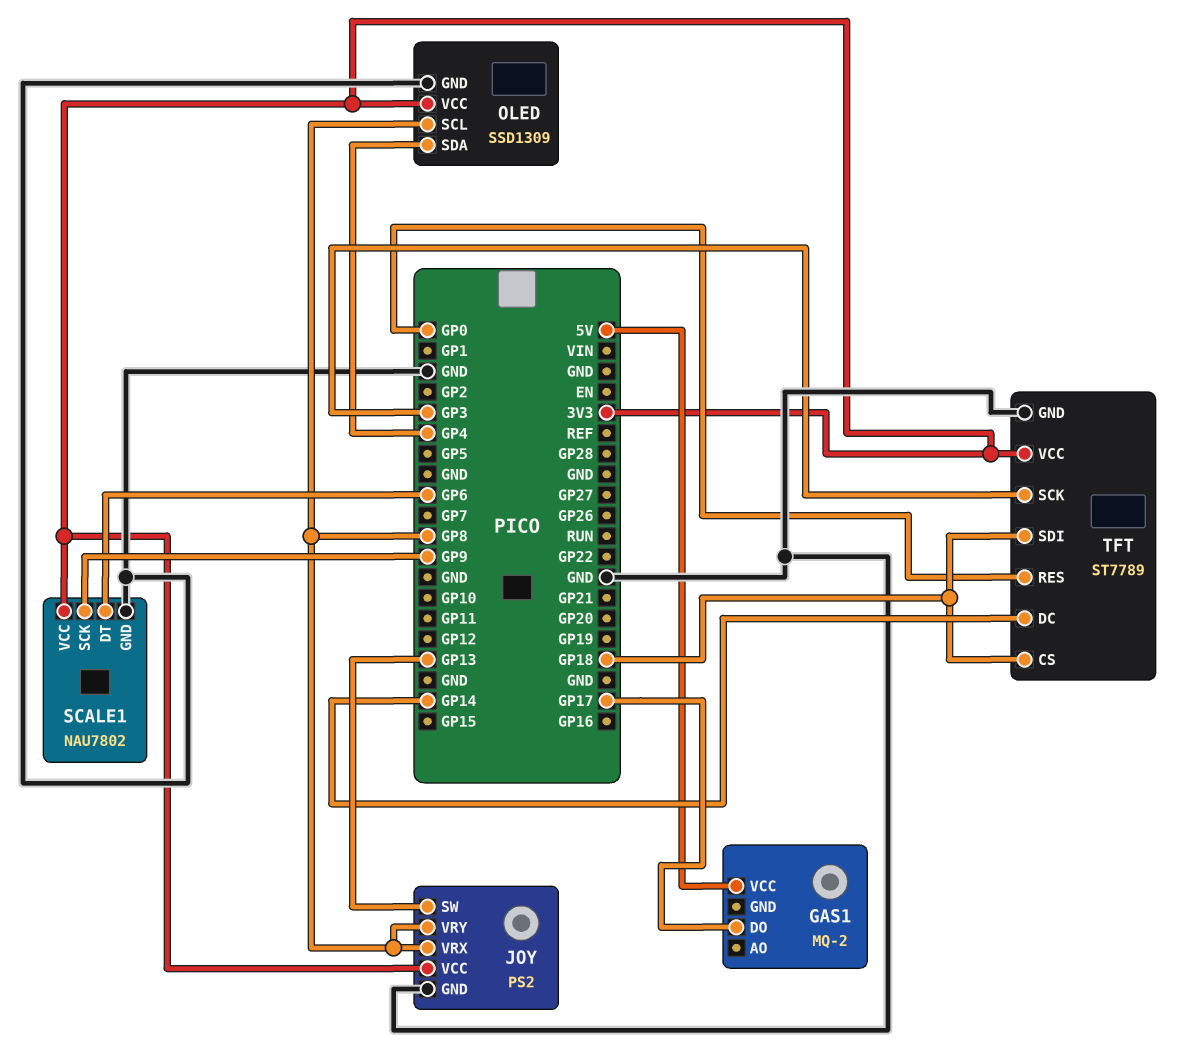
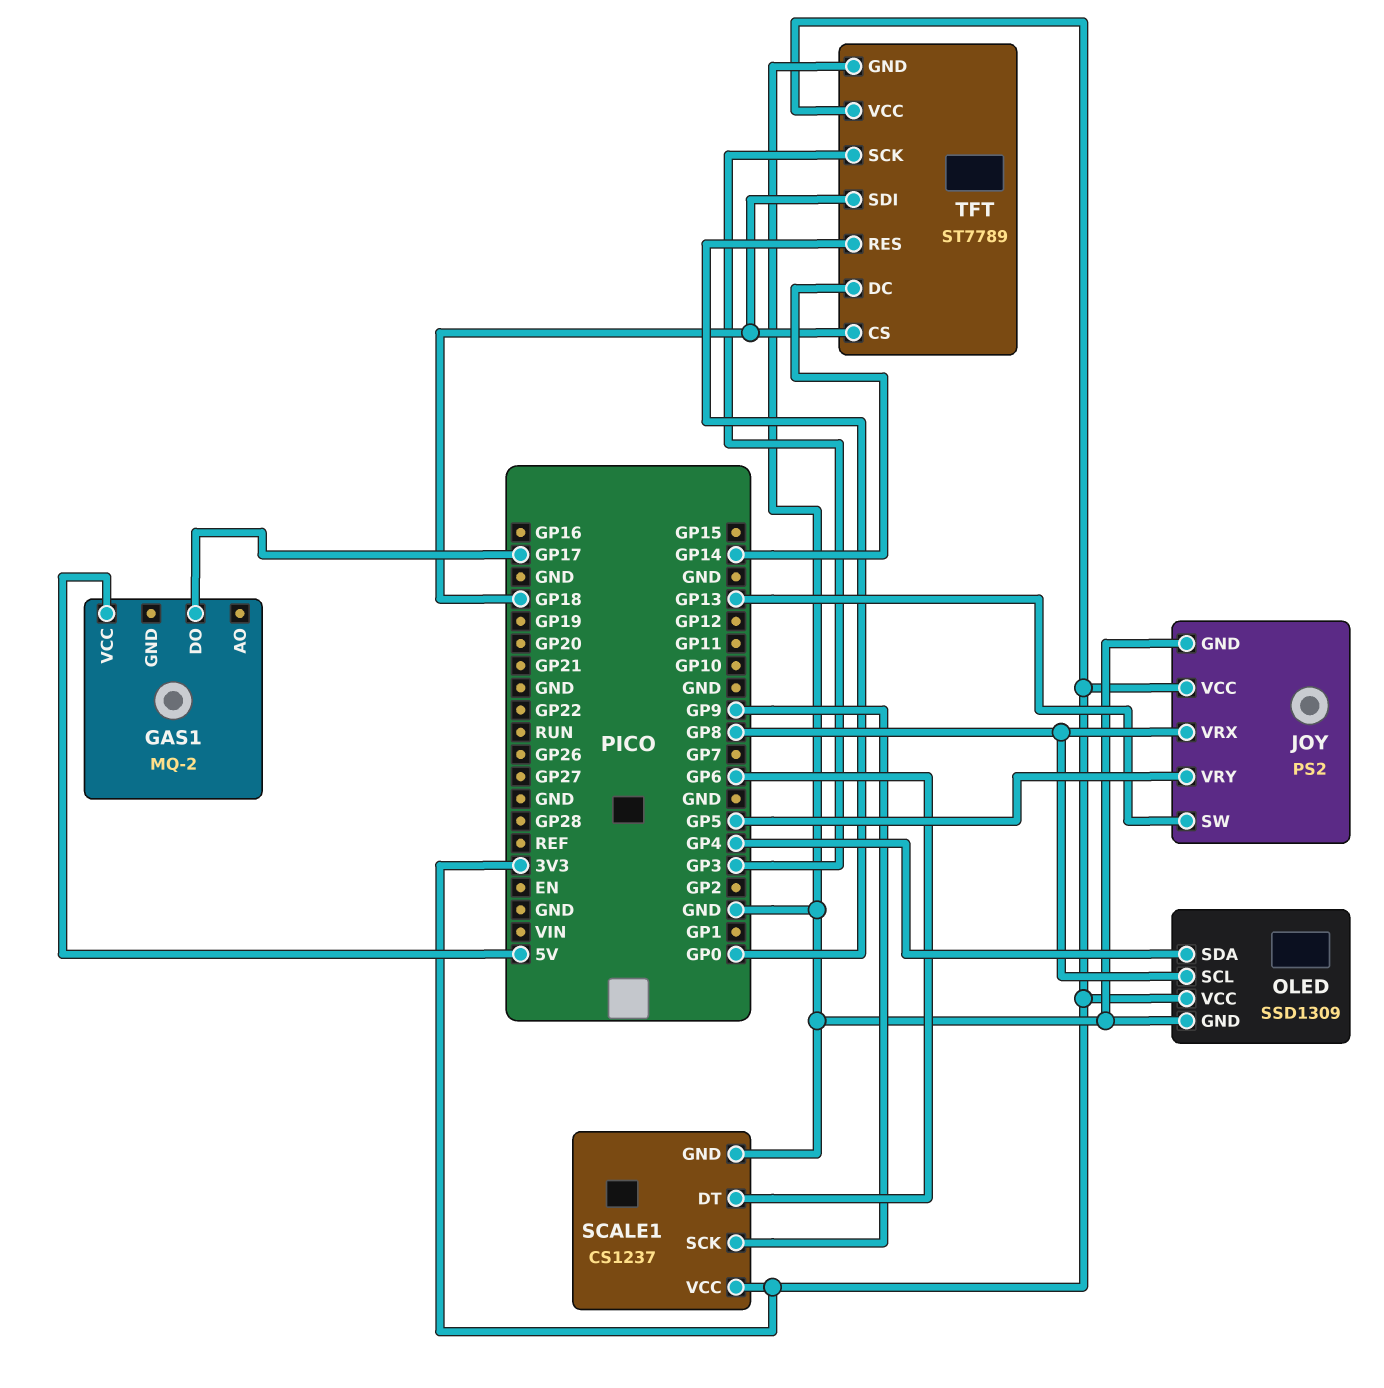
JOY pin VRY: GP8 -> GP5
SCALE1: NAU7802 -> CS1237

